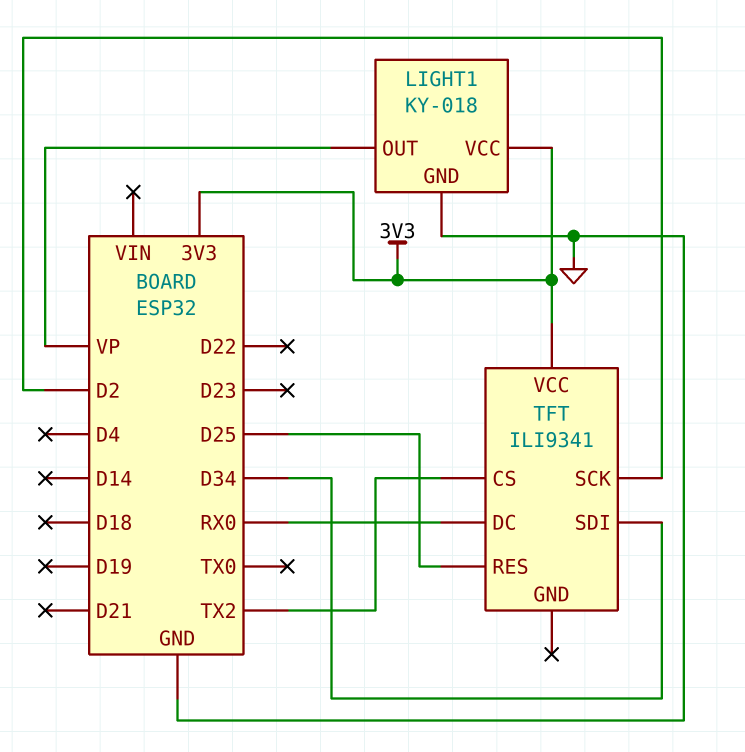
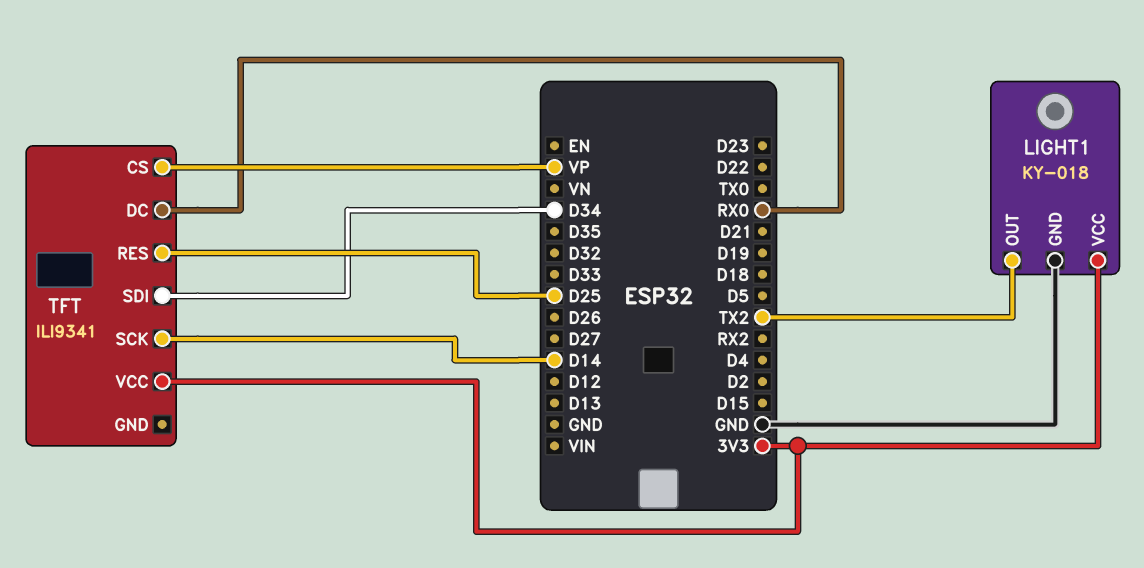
LIGHT1 pin OUT: VP -> TX2
TFT pin CS: TX2 -> VP
TFT pin SCK: D2 -> D14

